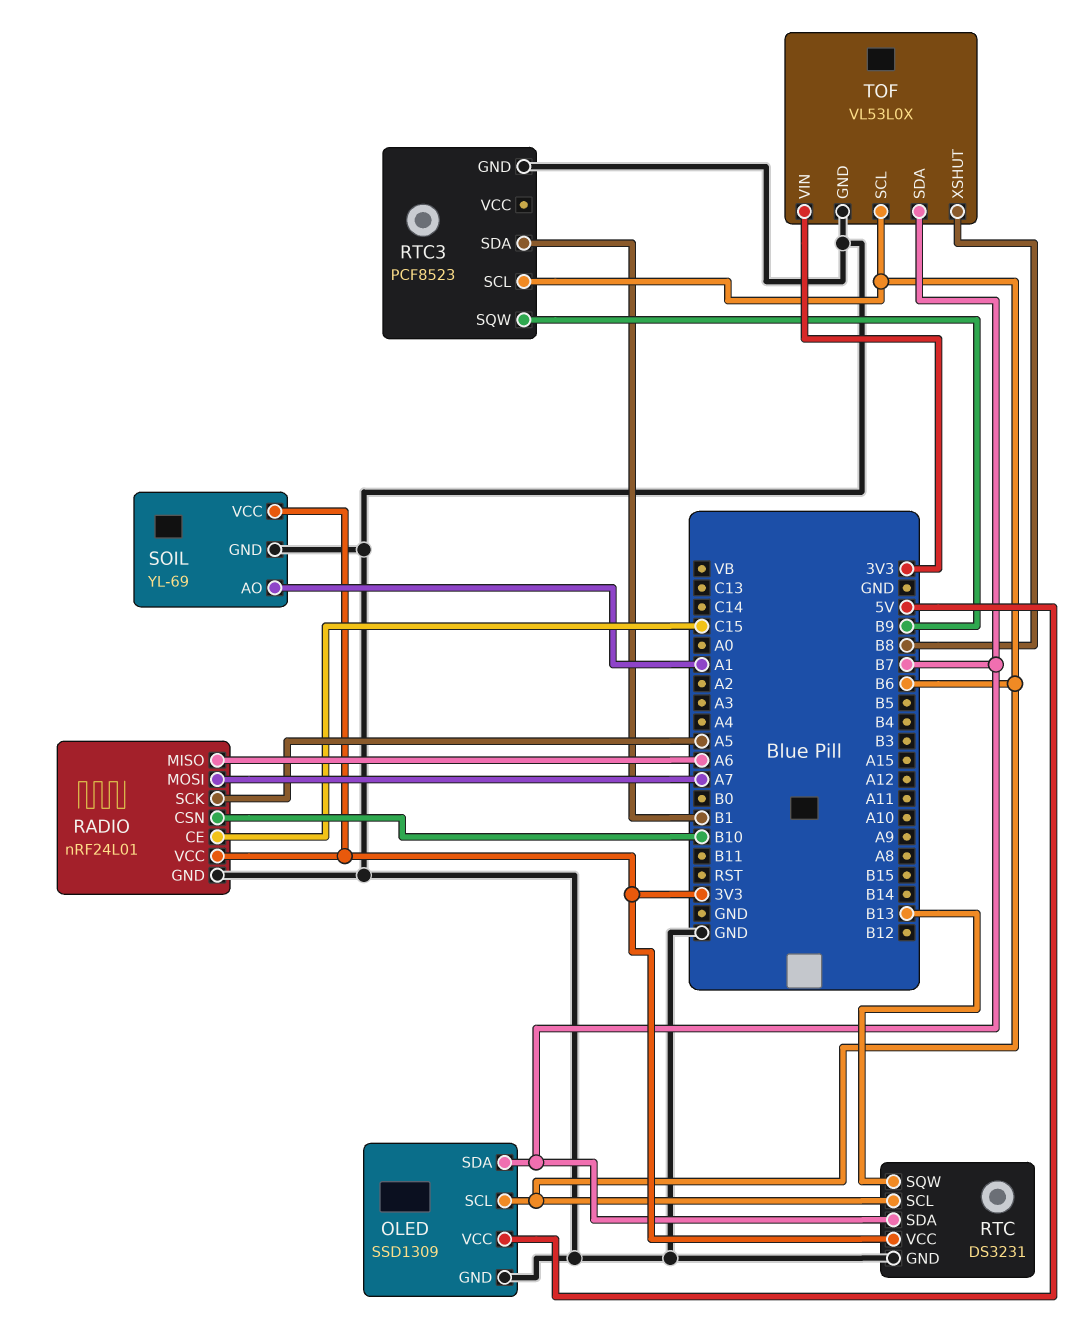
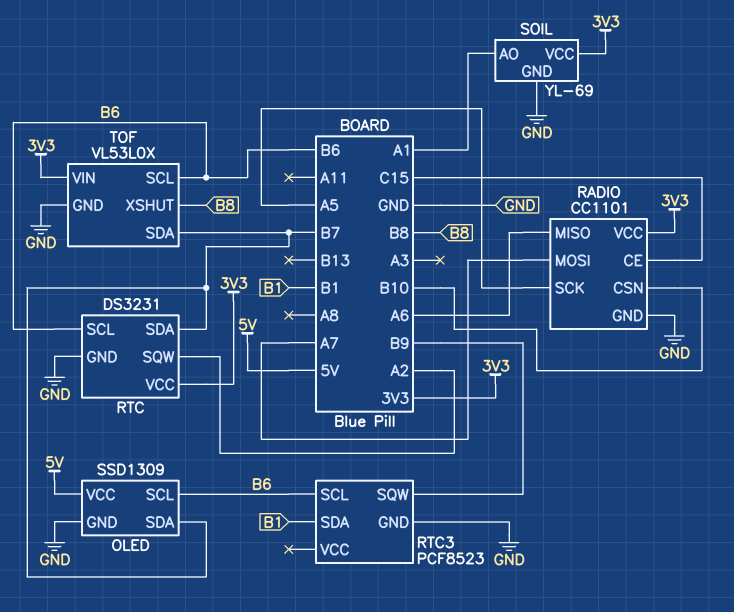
RADIO: nRF24L01 -> CC1101
RTC pin SQW: B13 -> A2

